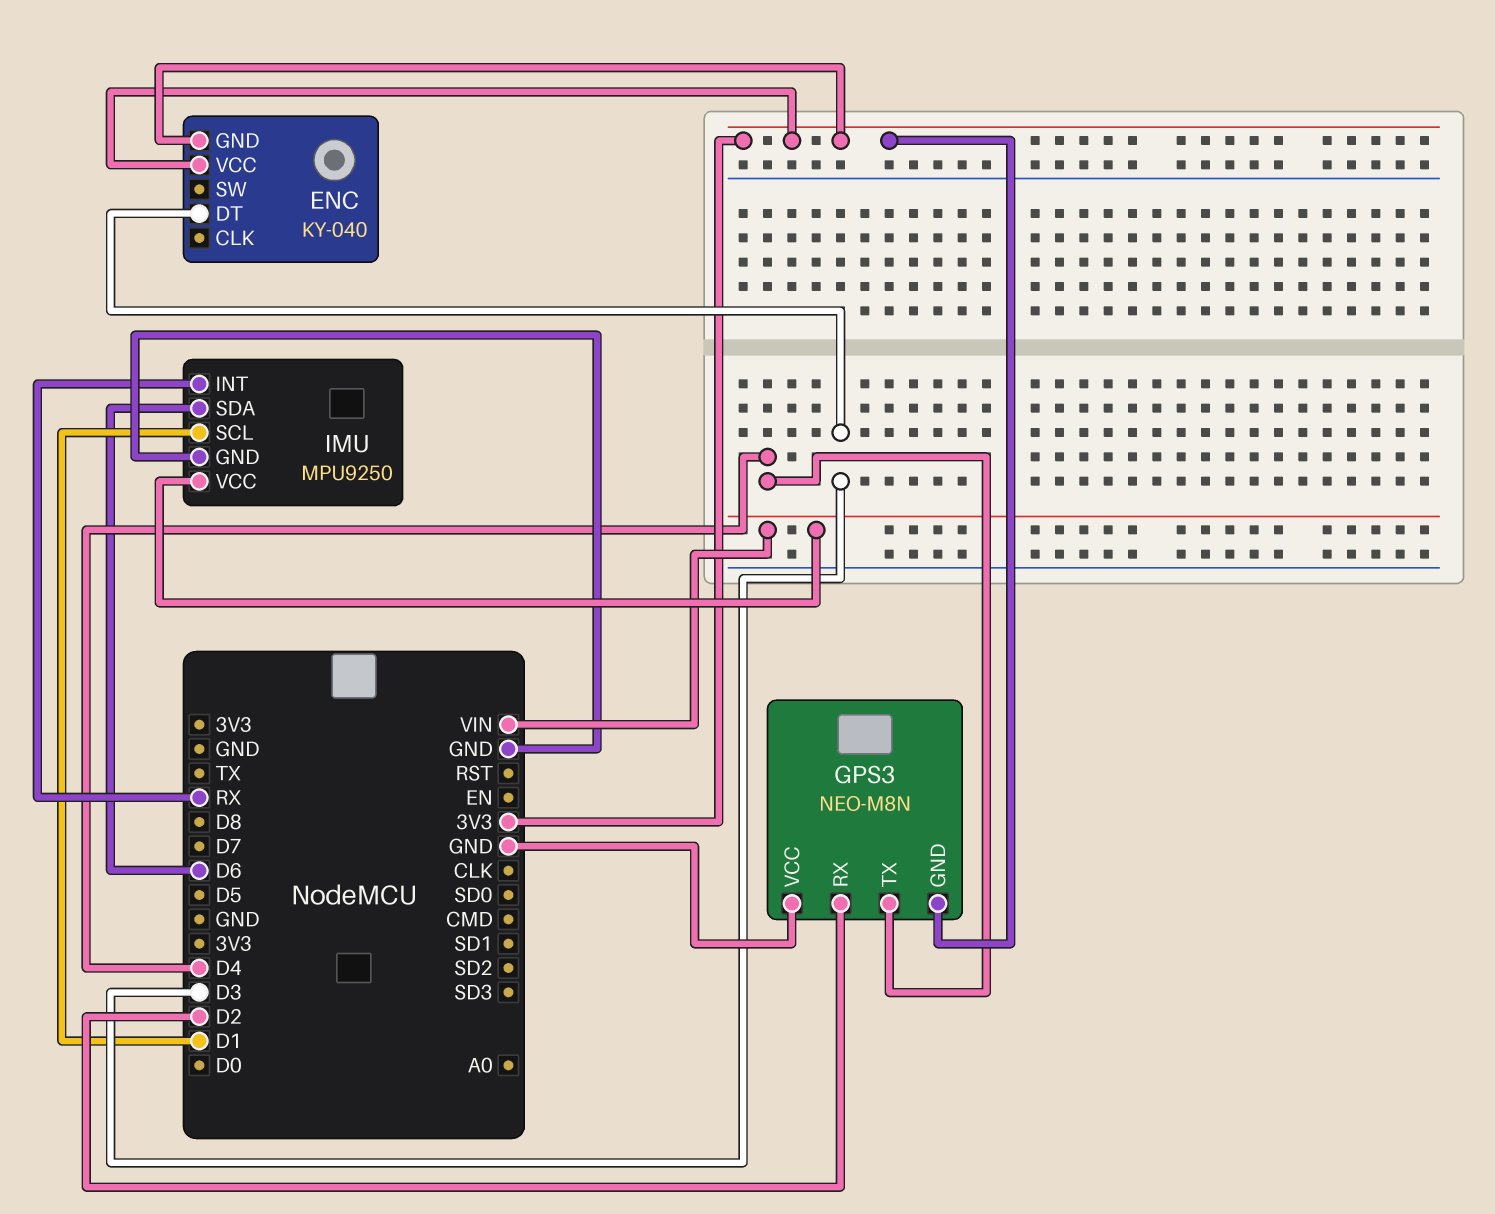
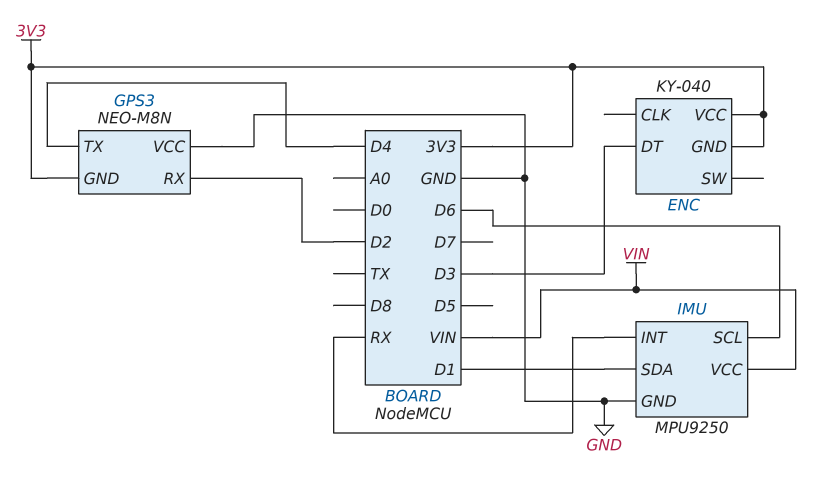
IMU pin SCL: D1 -> D6
IMU pin SDA: D6 -> D1

